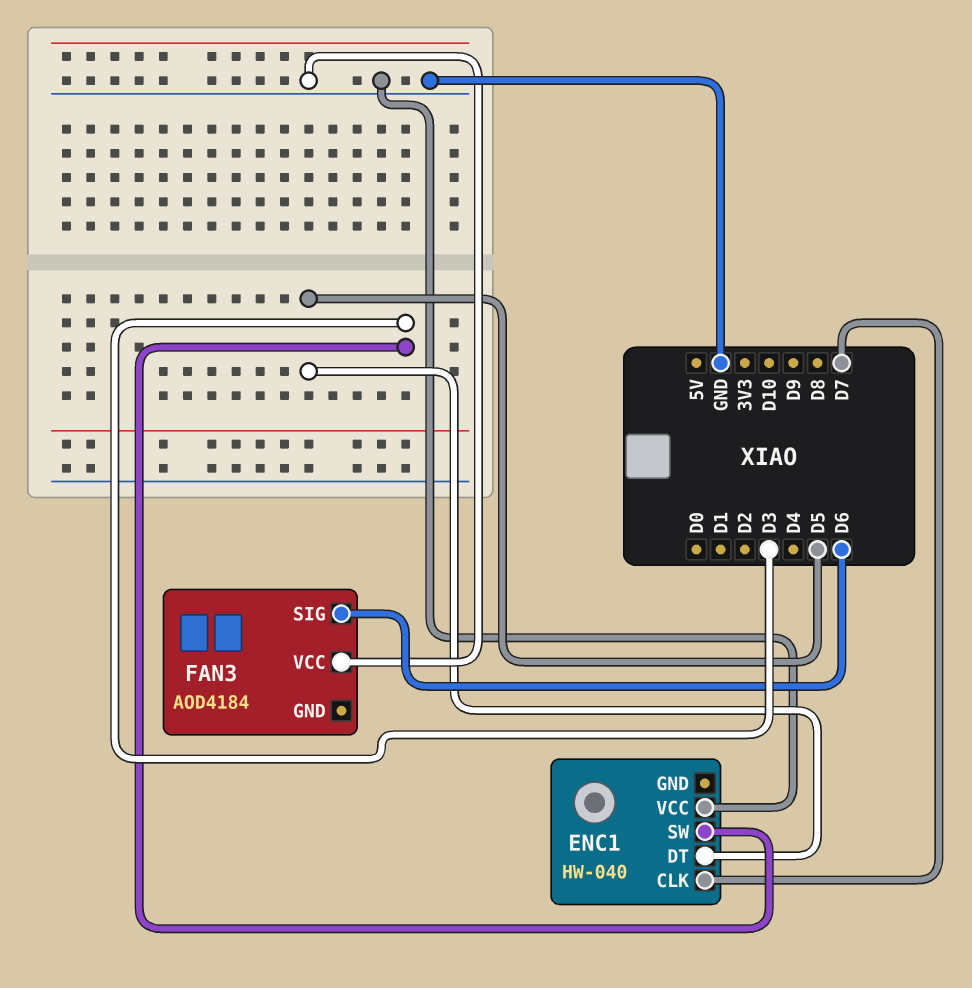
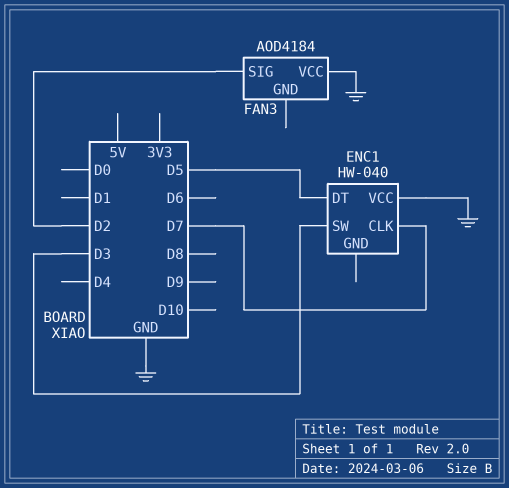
FAN3 pin SIG: D6 -> D2

